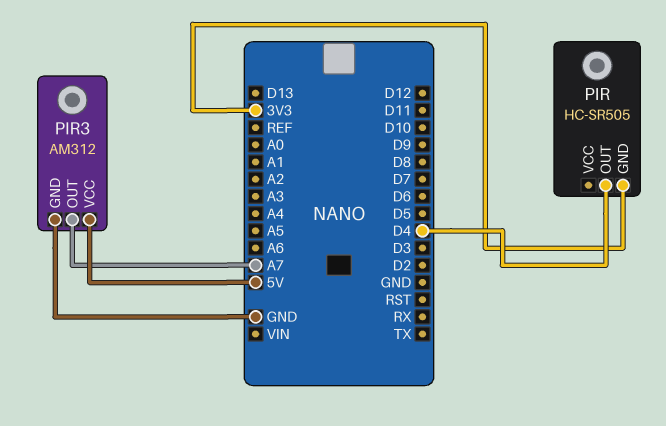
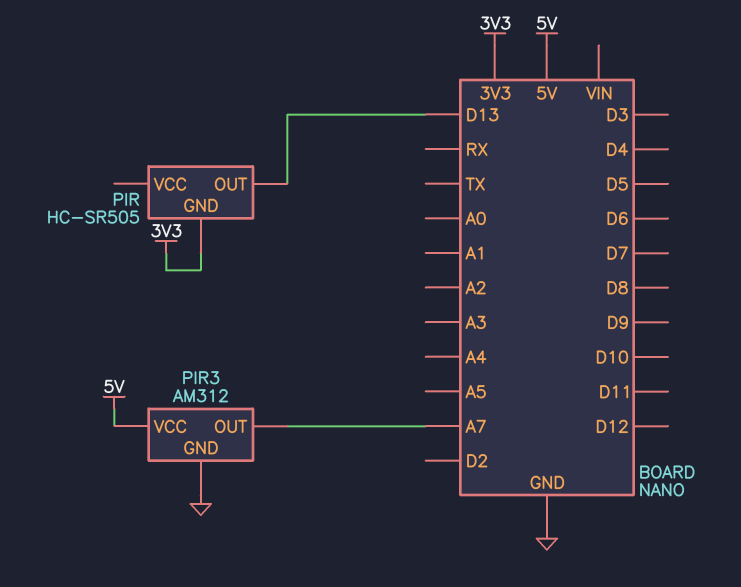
PIR pin OUT: D4 -> D13

